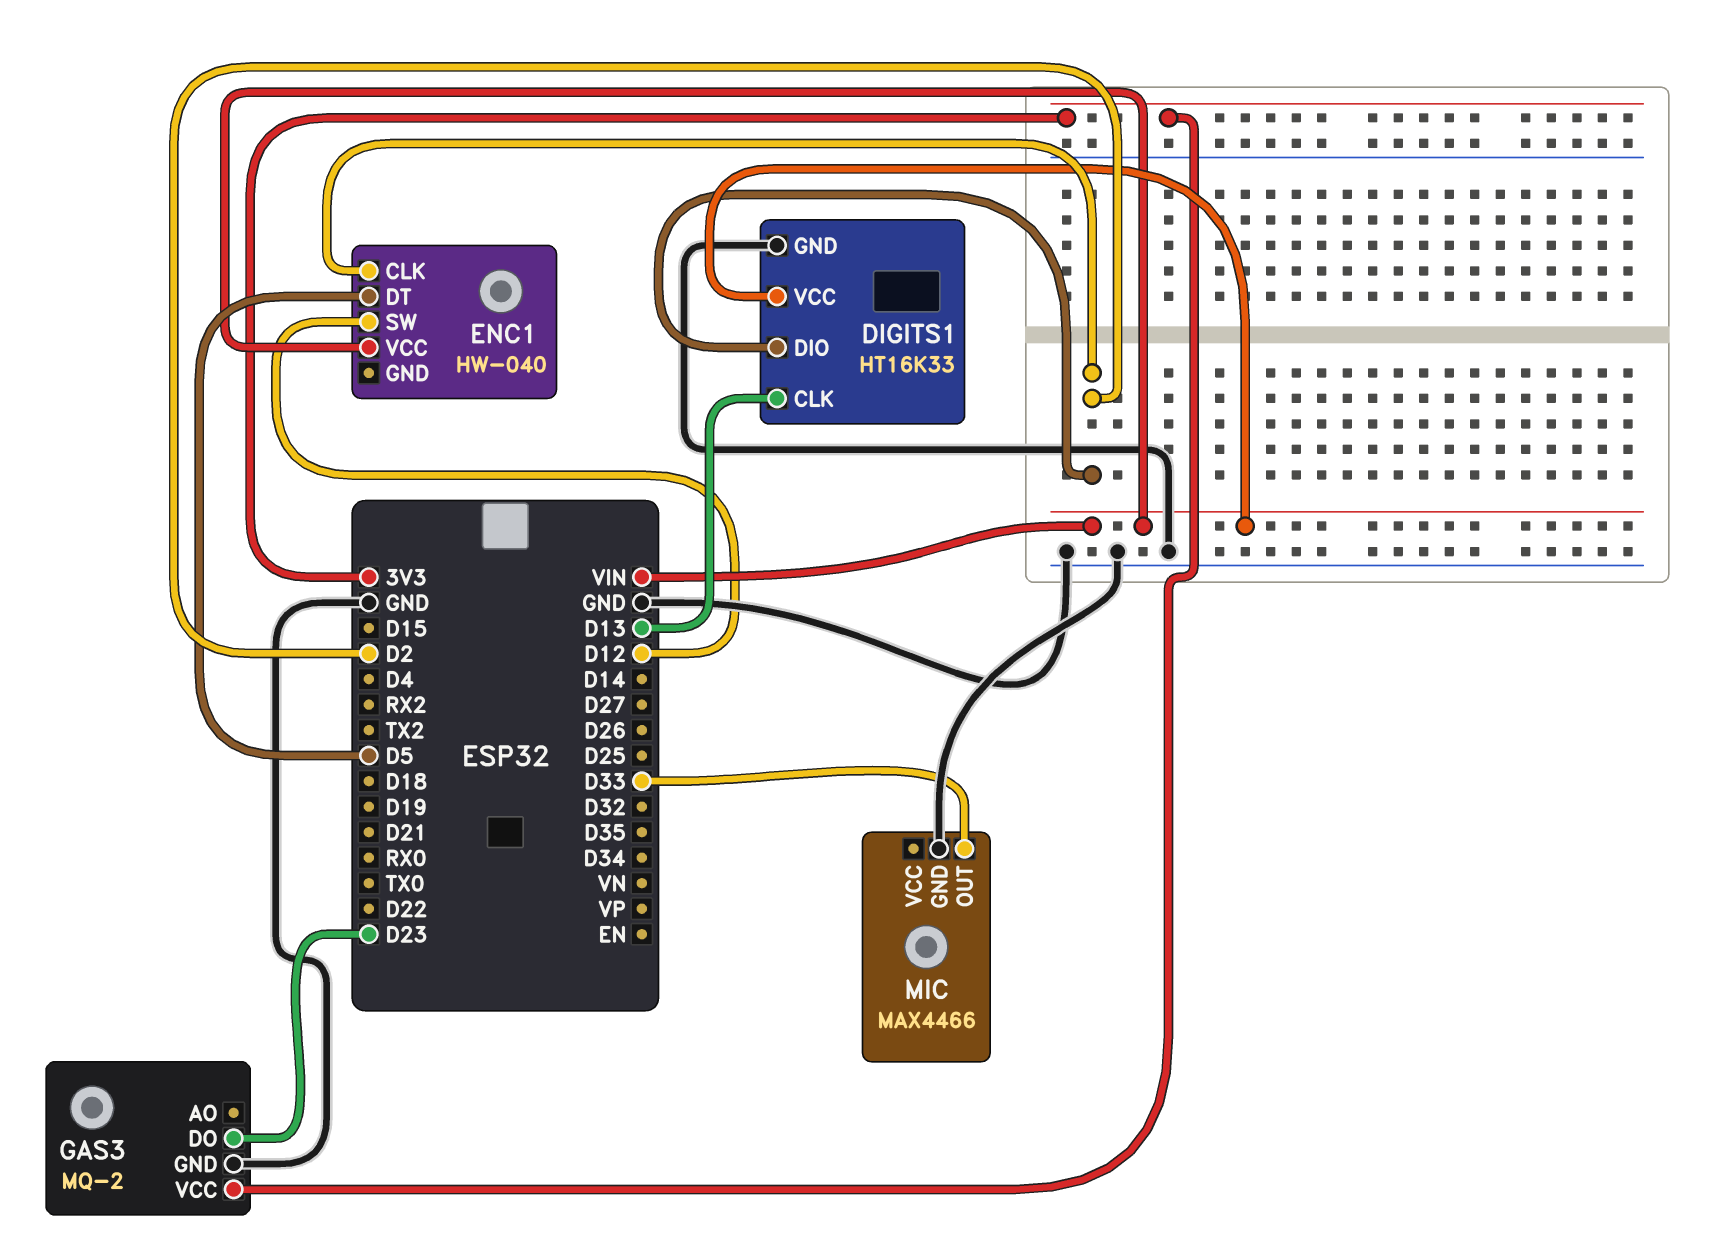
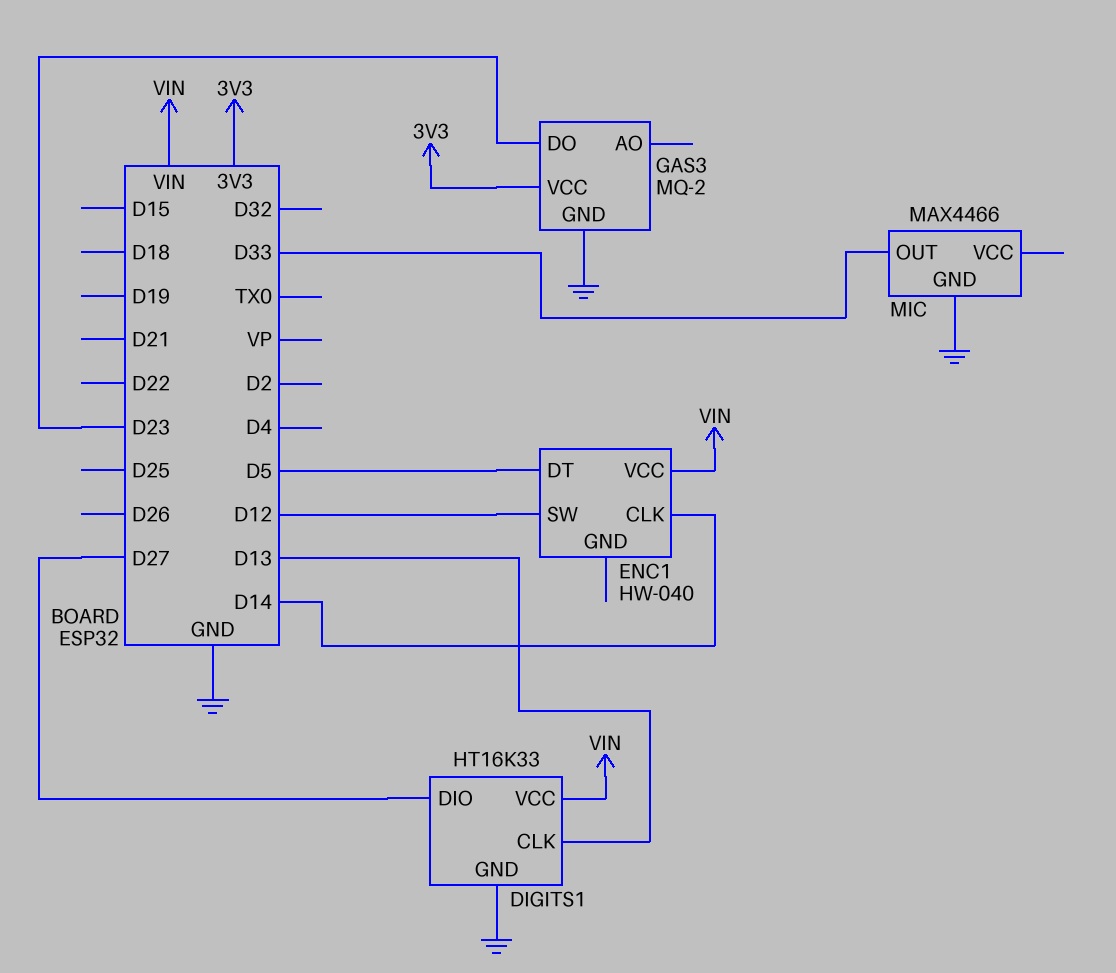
DIGITS1 pin DIO: D2 -> D27
ENC1 pin CLK: D2 -> D14

